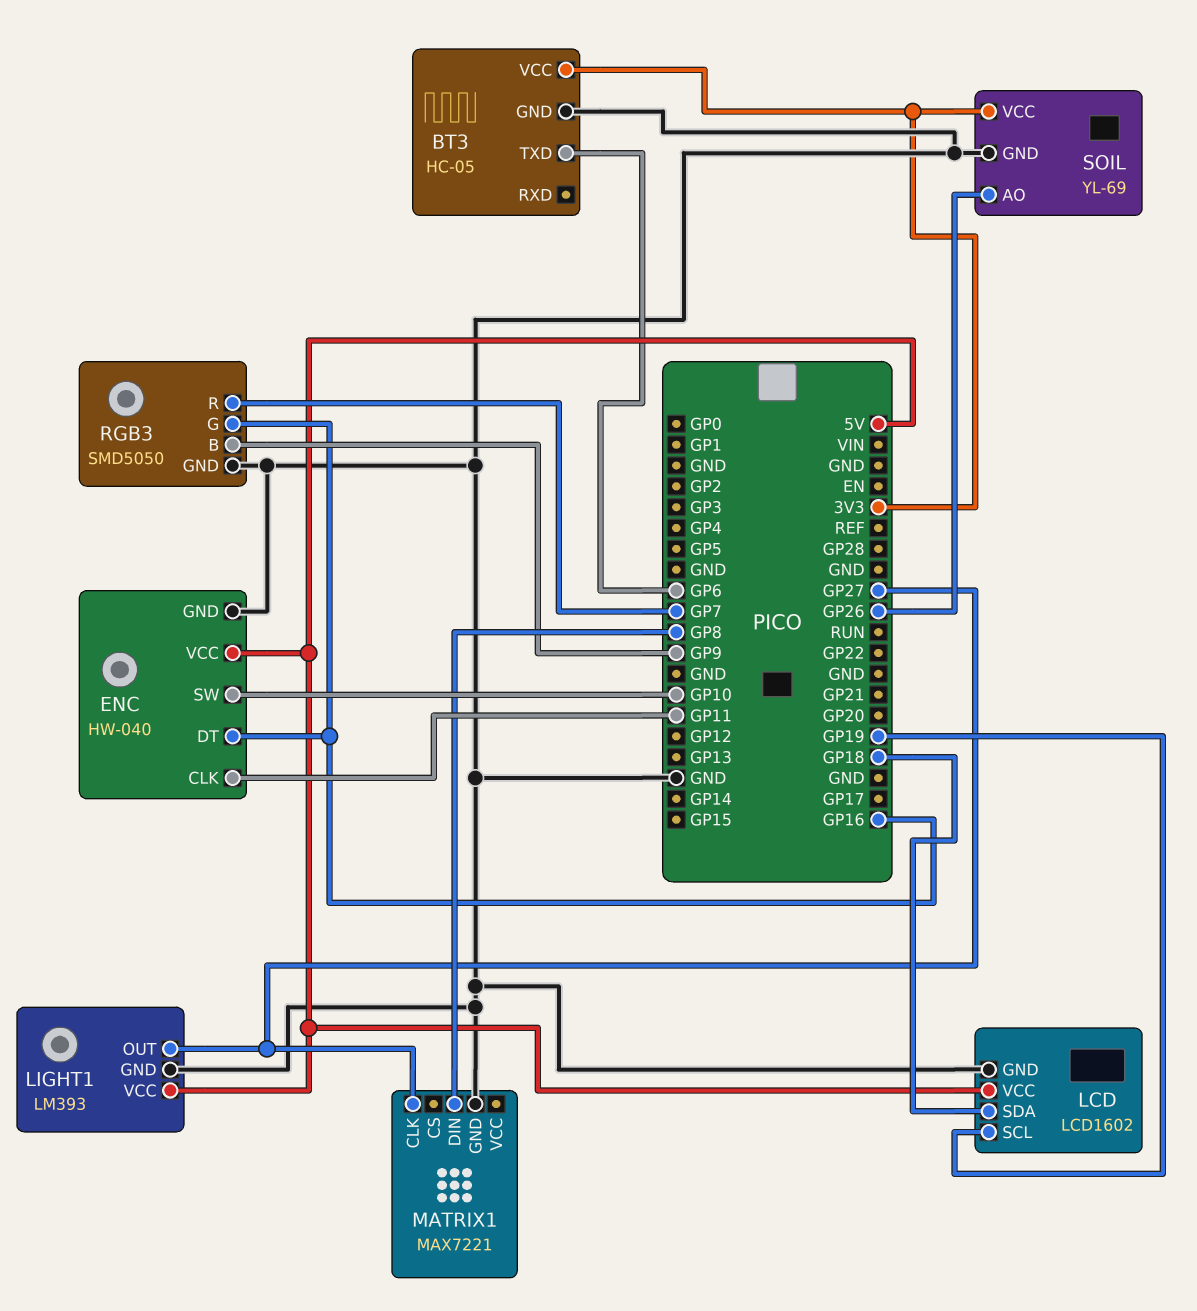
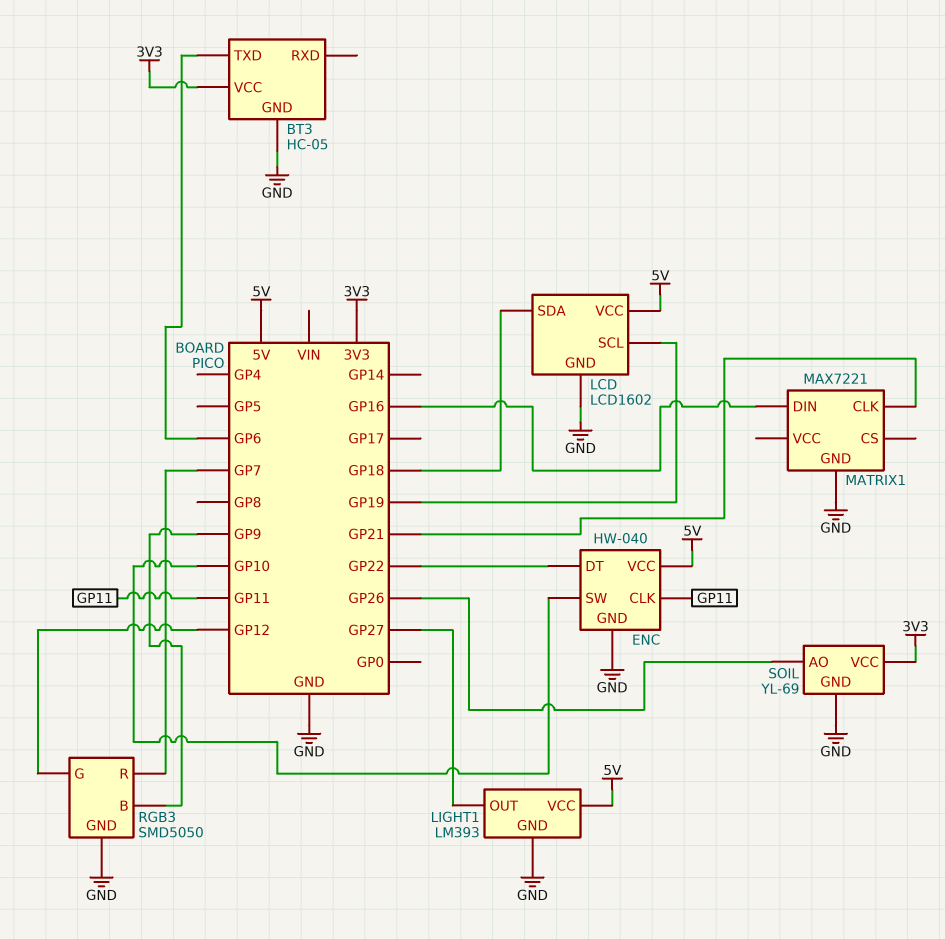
ENC pin DT: GP16 -> GP22
MATRIX1 pin CLK: GP27 -> GP21
MATRIX1 pin DIN: GP8 -> GP16
RGB3 pin G: GP16 -> GP12

